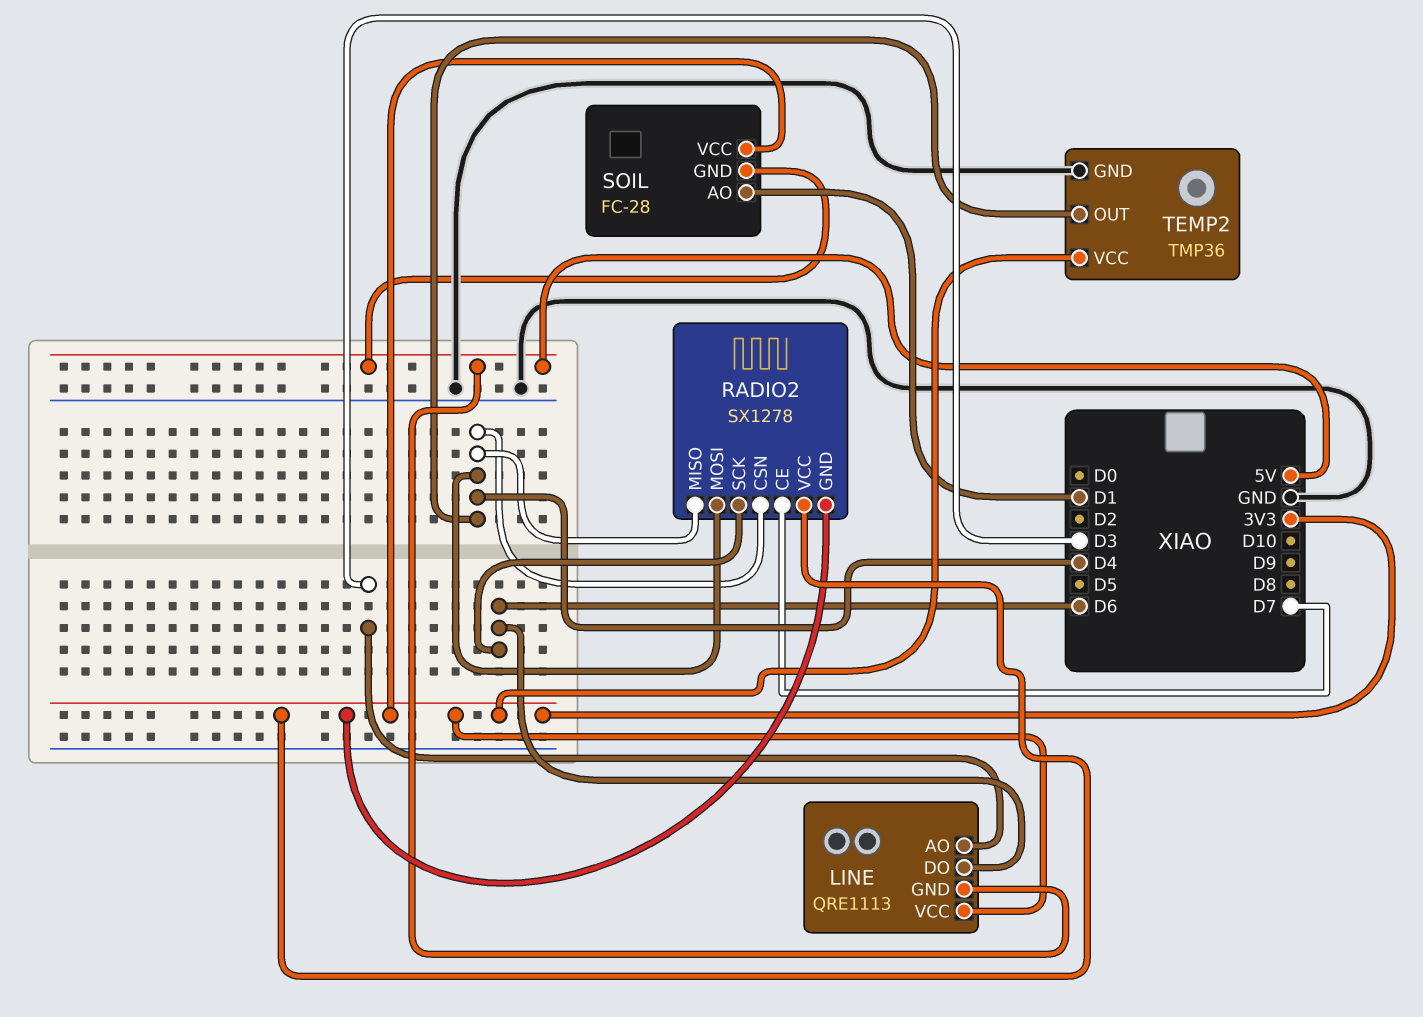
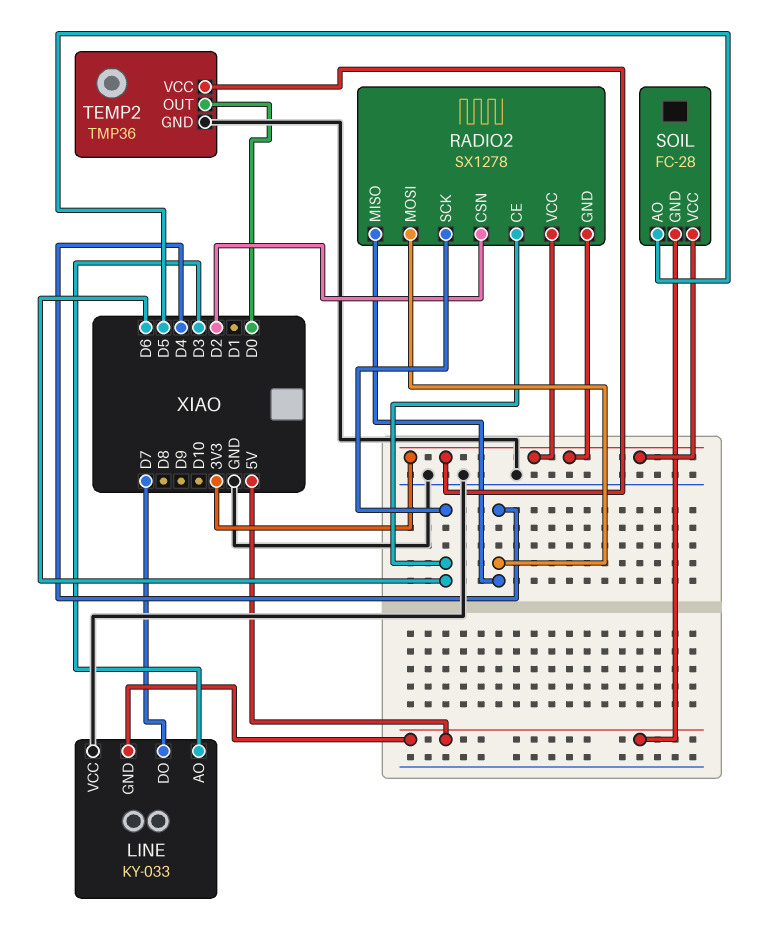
LINE: QRE1113 -> KY-033
LINE pin DO: D6 -> D7
LINE pin VCC: 3V3 -> GND
RADIO2 pin CE: D7 -> D6
RADIO2 pin CSN: D4 -> D2
SOIL pin AO: D1 -> D5
TEMP2 pin OUT: D4 -> D0

